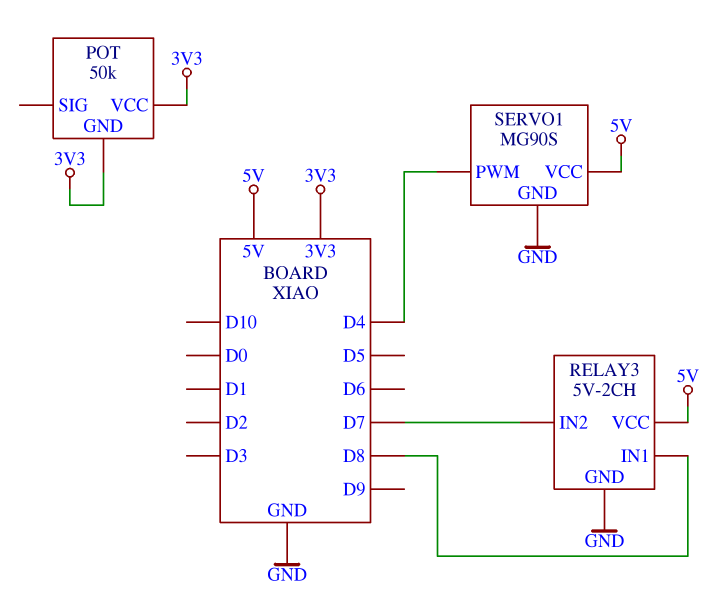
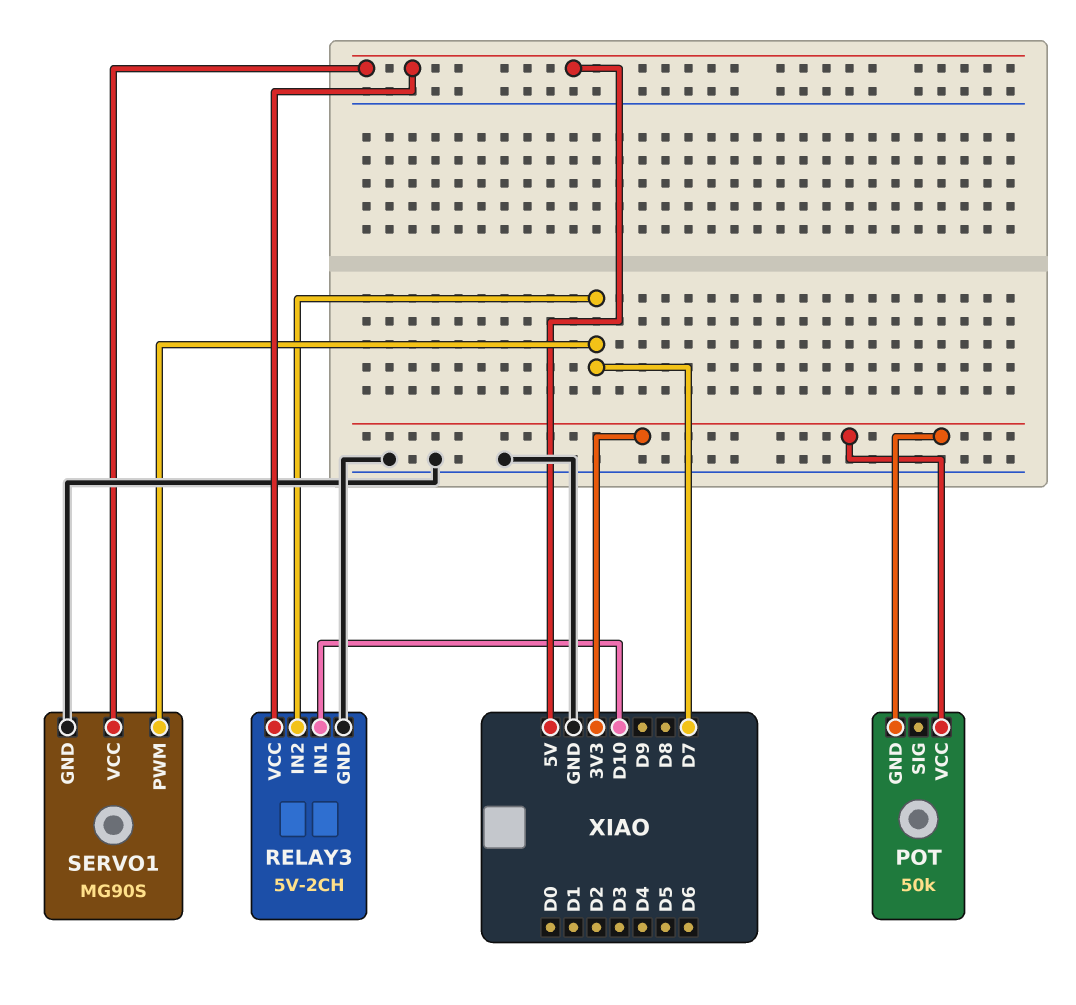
RELAY3 pin IN1: D8 -> D10
SERVO1 pin PWM: D4 -> D7

